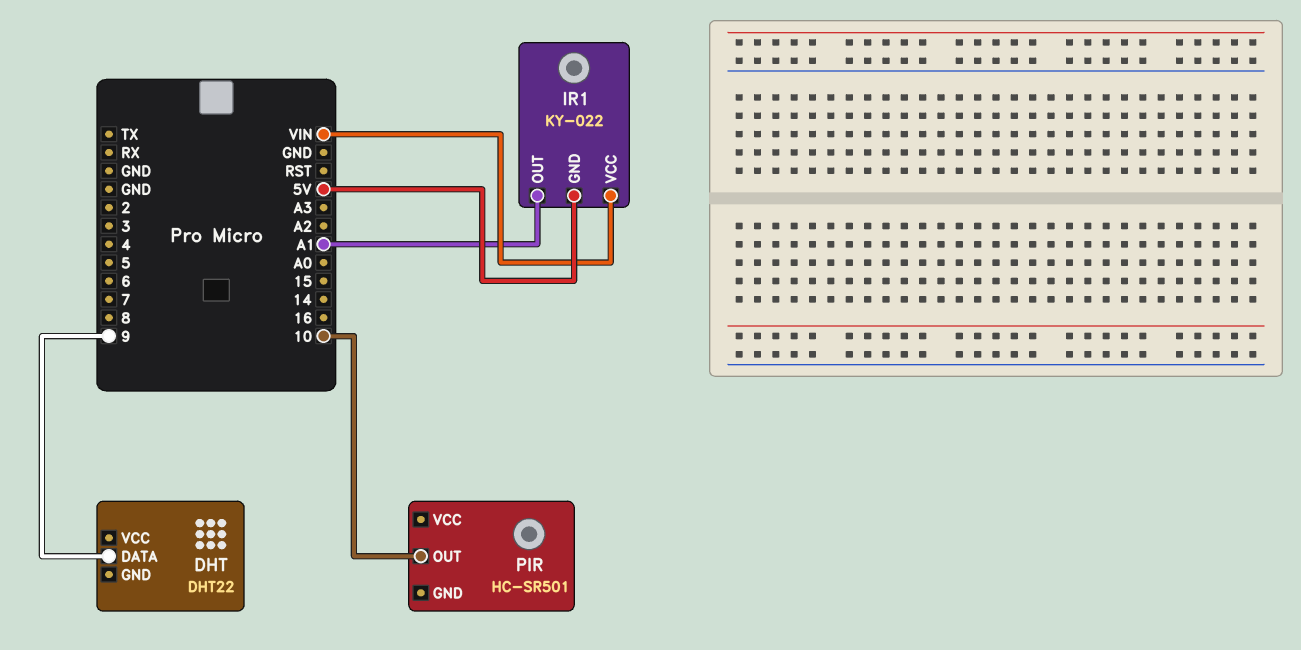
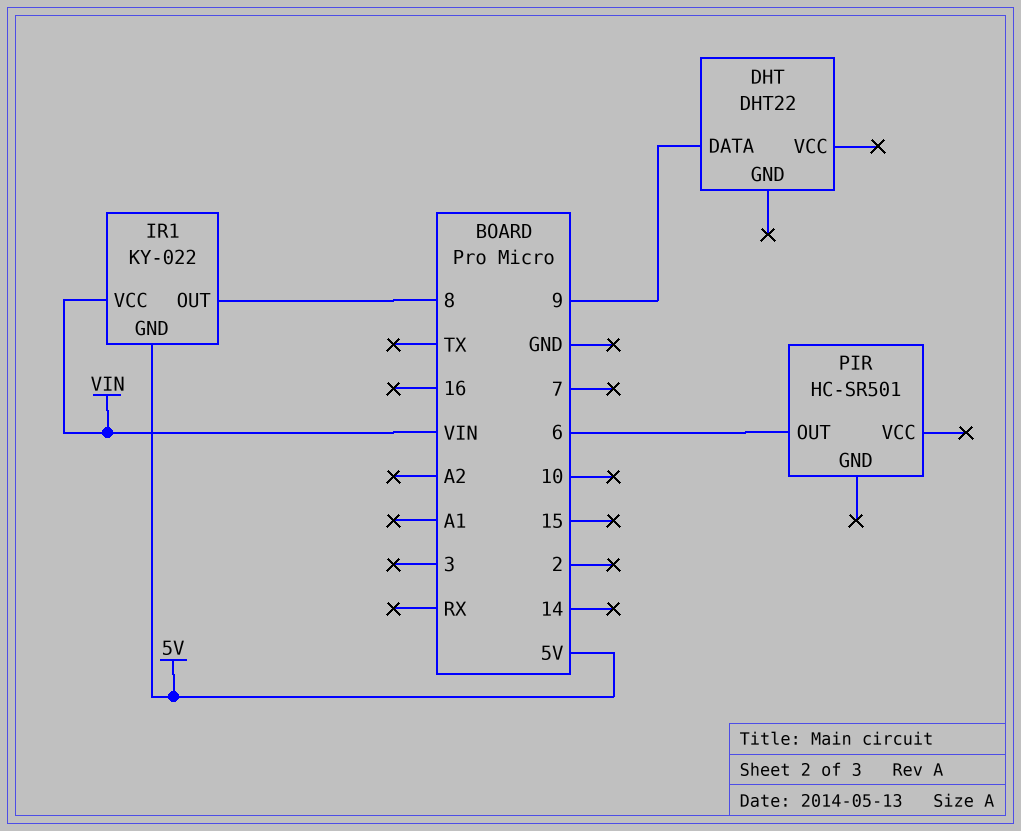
IR1 pin OUT: A1 -> 8
PIR pin OUT: 10 -> 6

